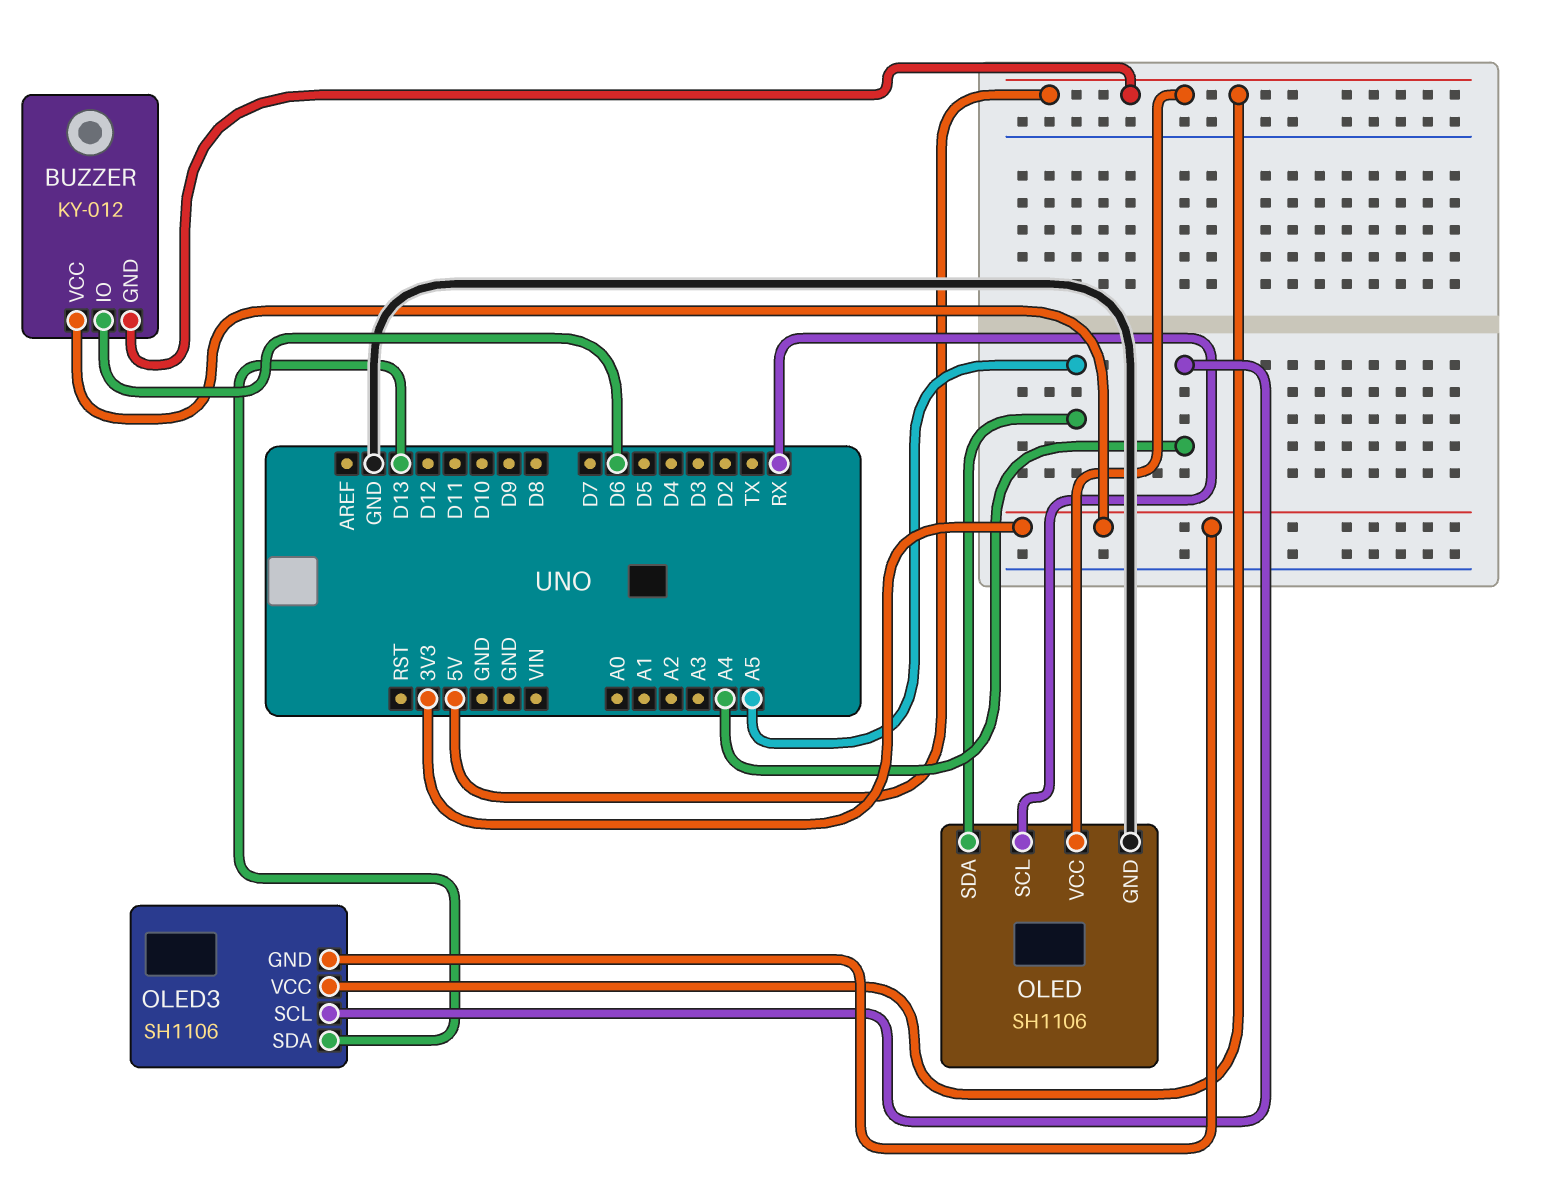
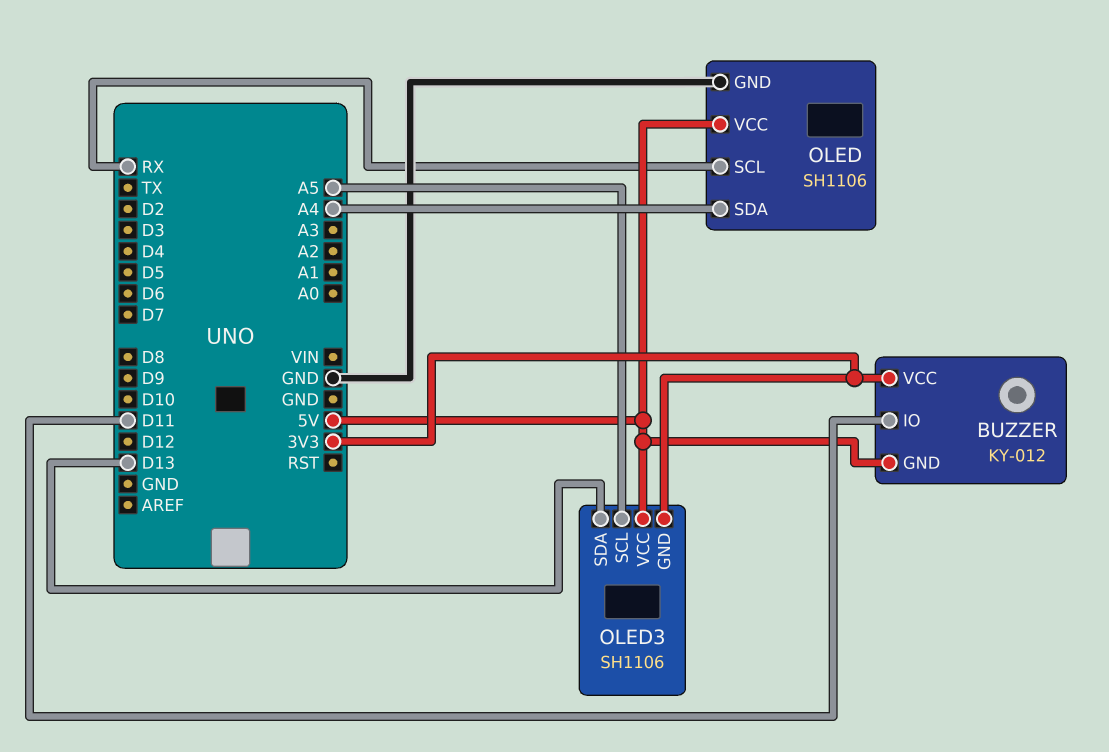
BUZZER pin IO: D6 -> D11
OLED pin SDA: A5 -> A4
OLED3 pin SCL: A4 -> A5

